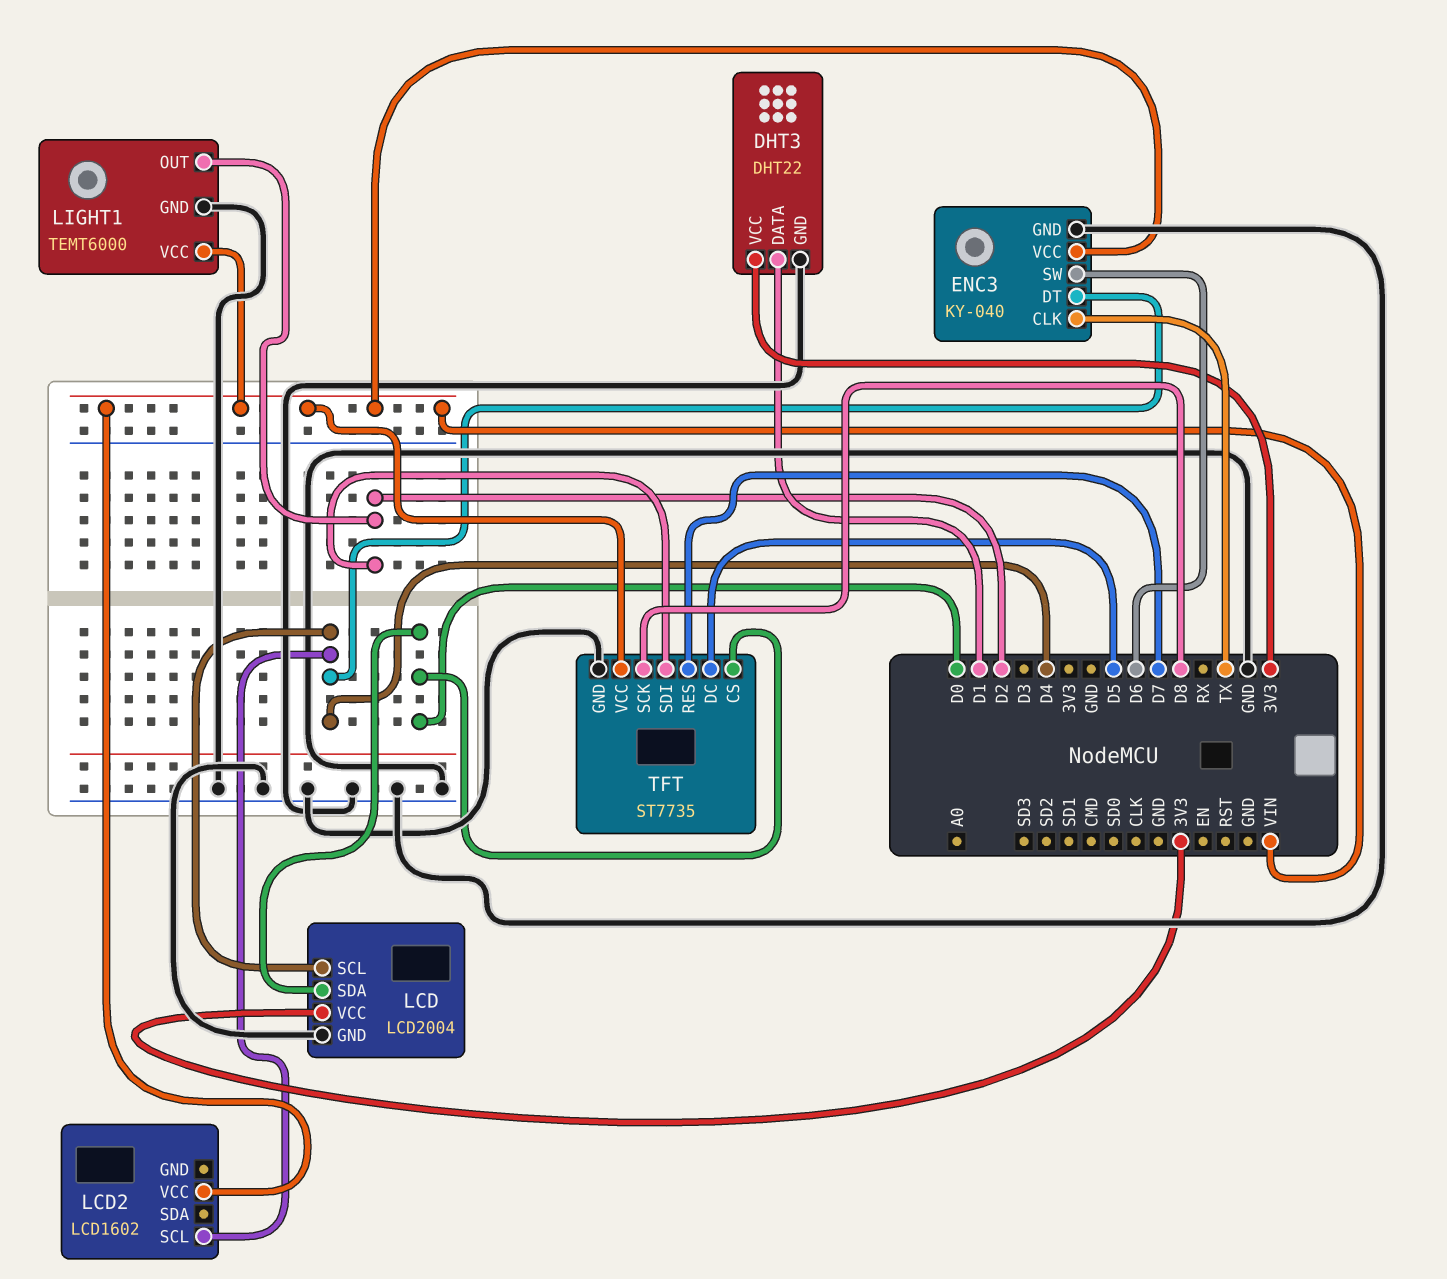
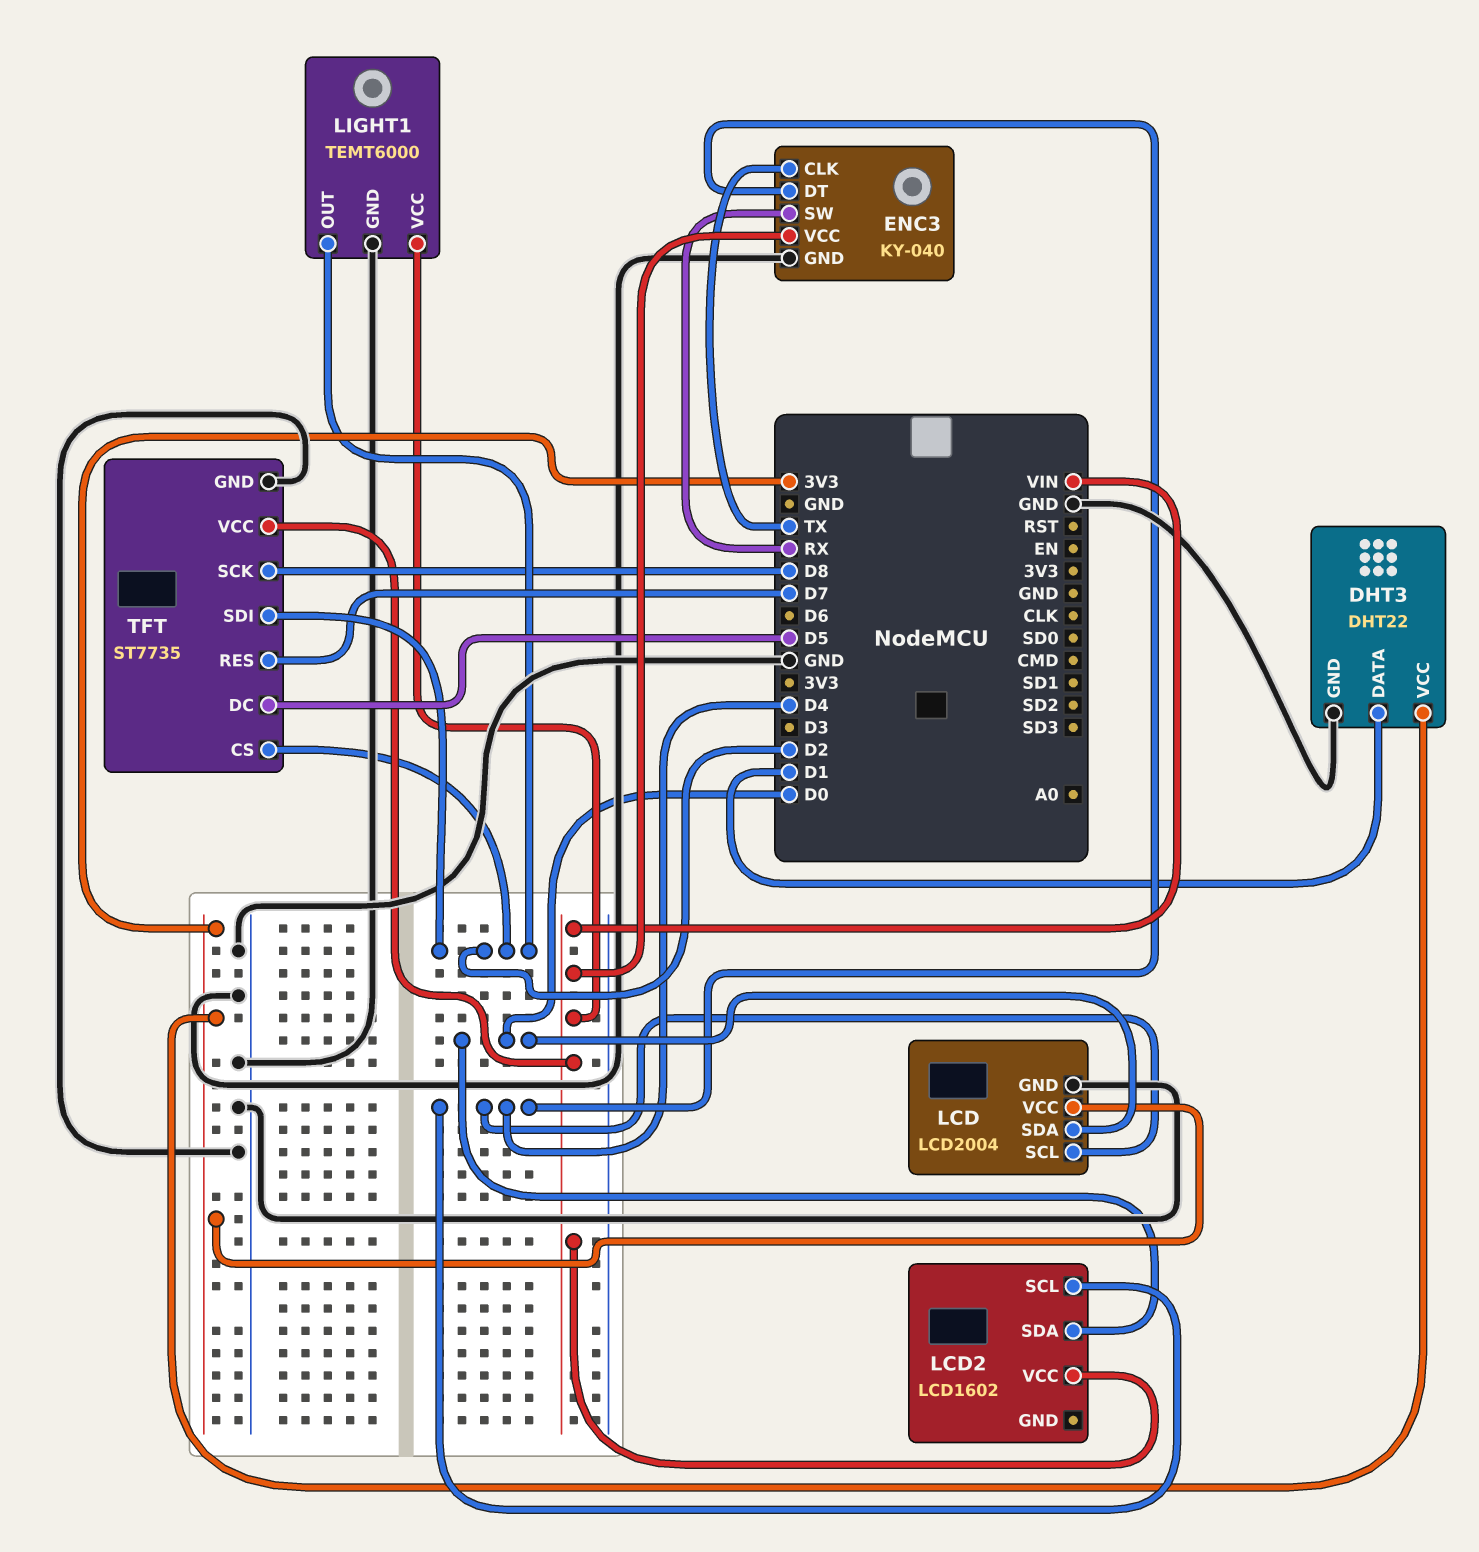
ENC3 pin SW: D6 -> RX
LCD2 pin SDA: none -> D0
TFT pin CS: D0 -> D2

